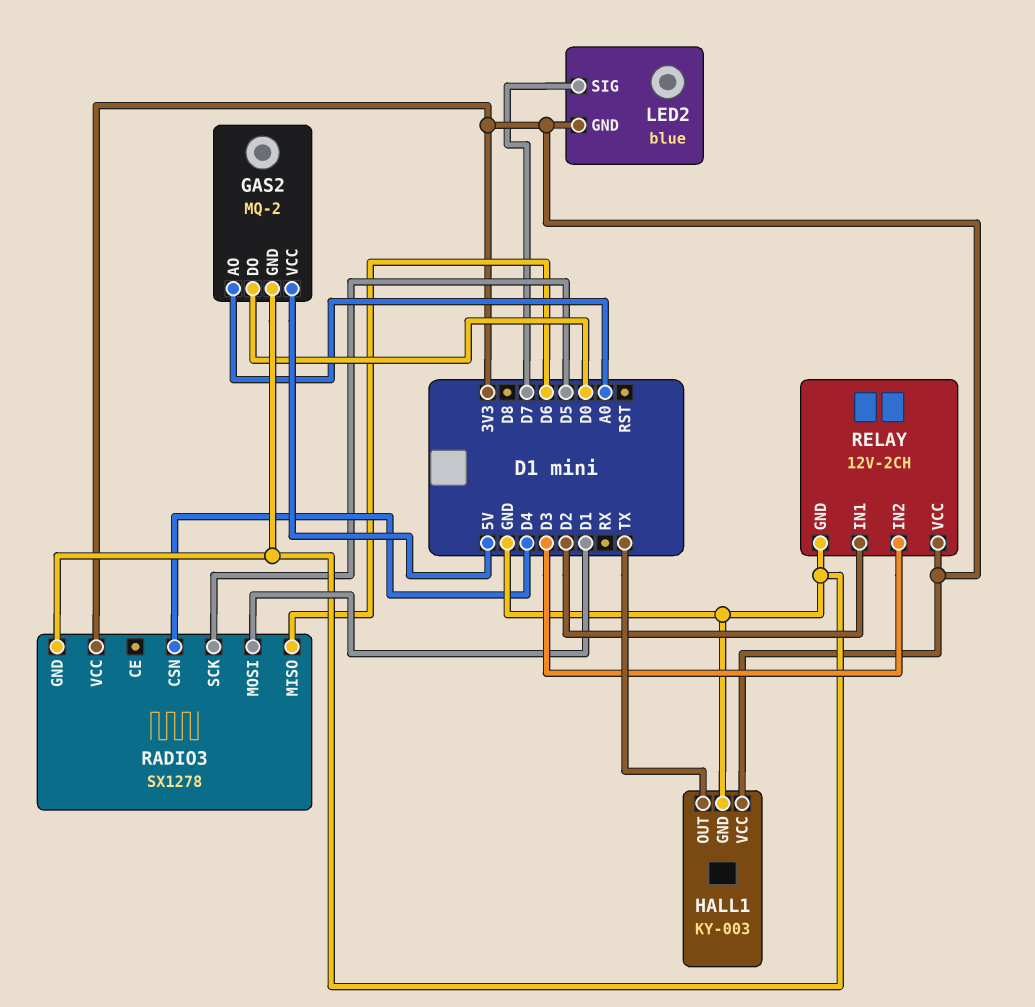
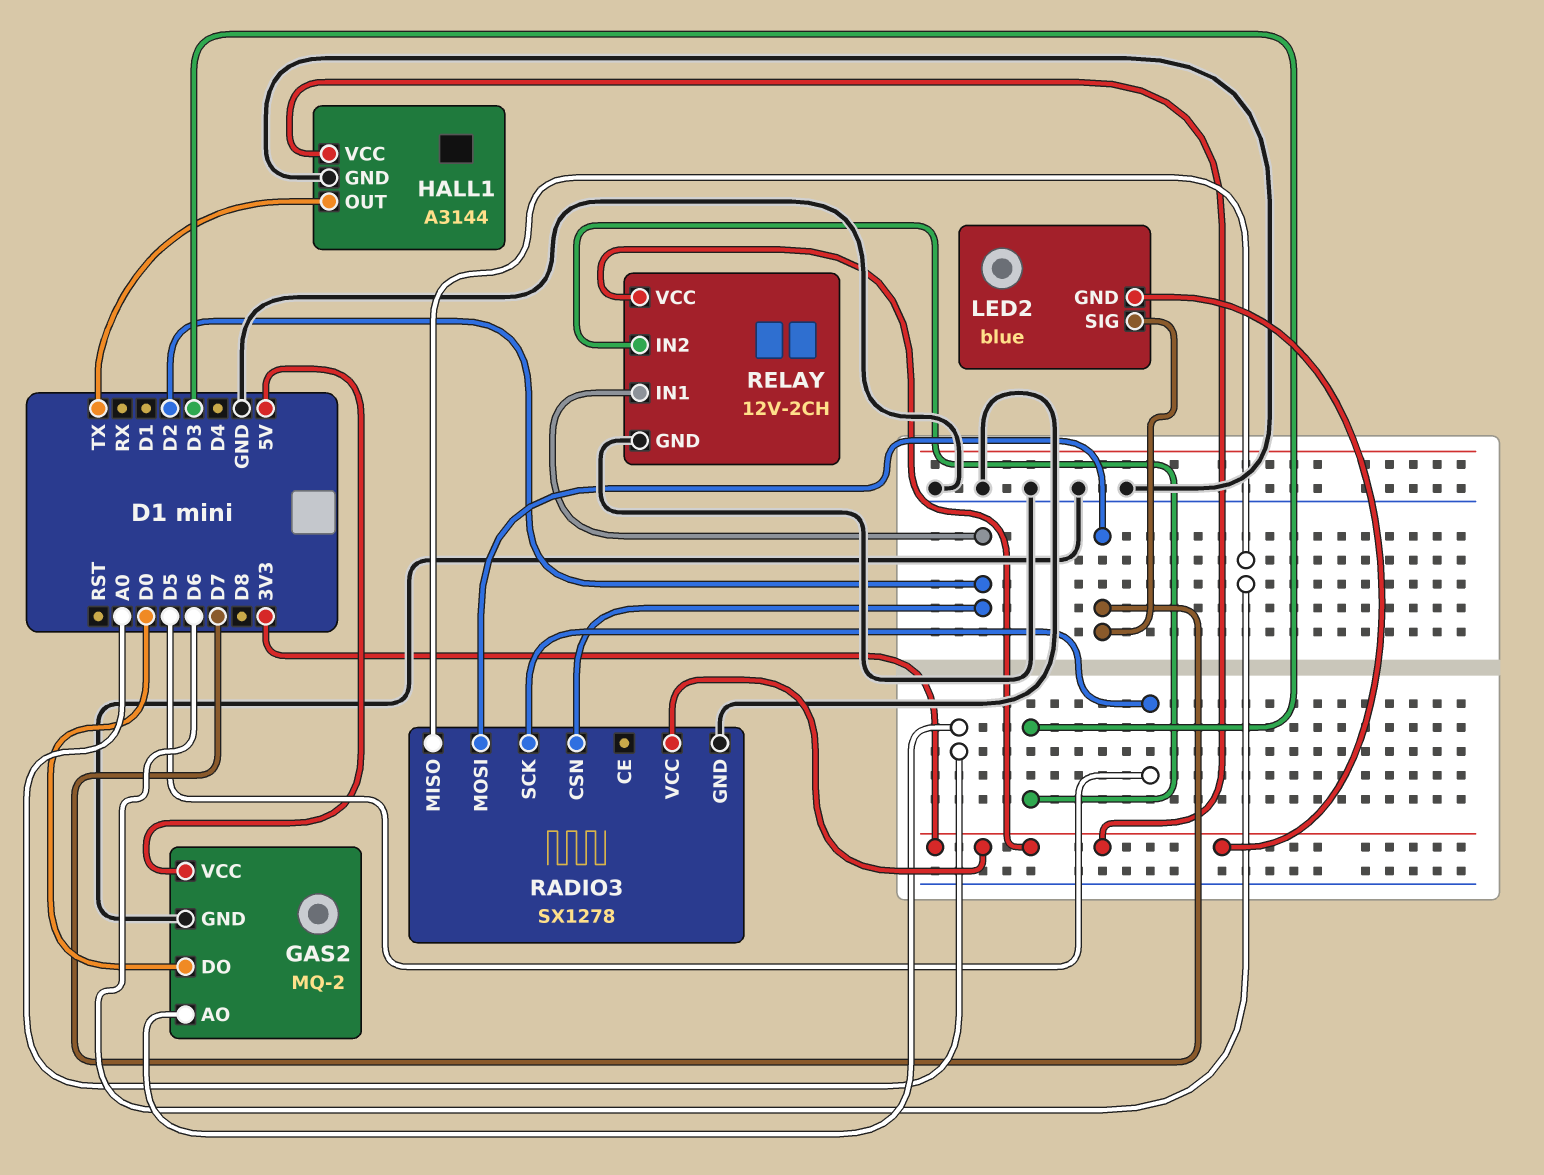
HALL1: KY-003 -> A3144
RADIO3 pin CSN: D4 -> D2
RADIO3 pin MOSI: D1 -> D7

